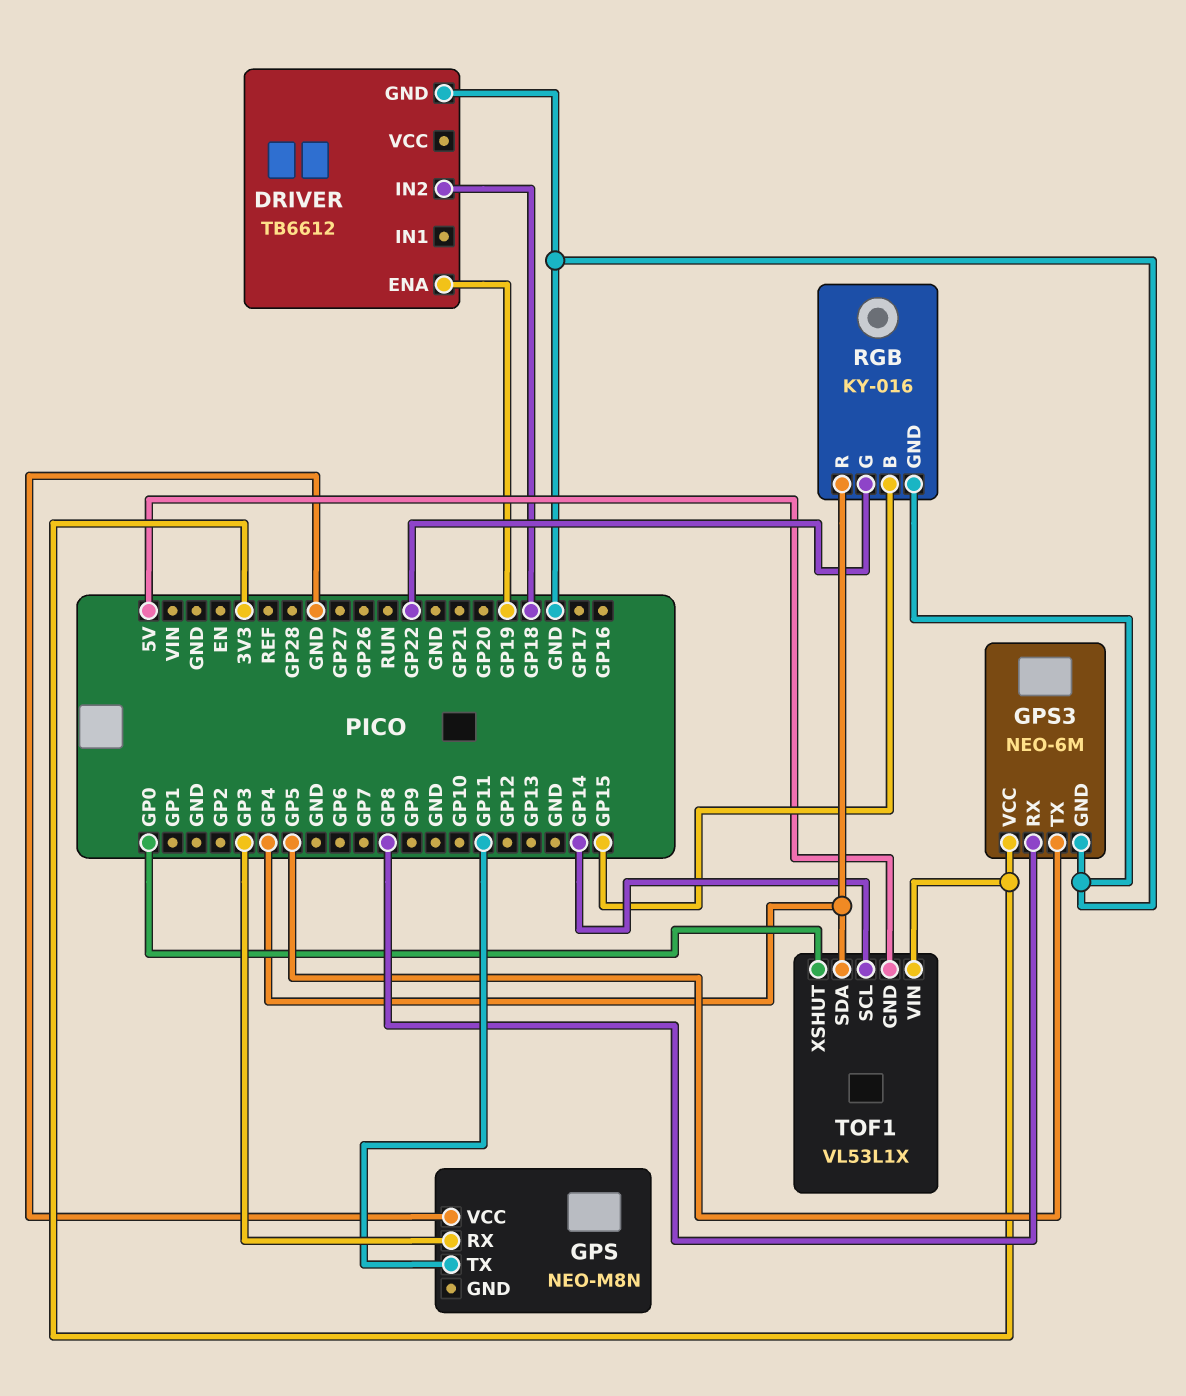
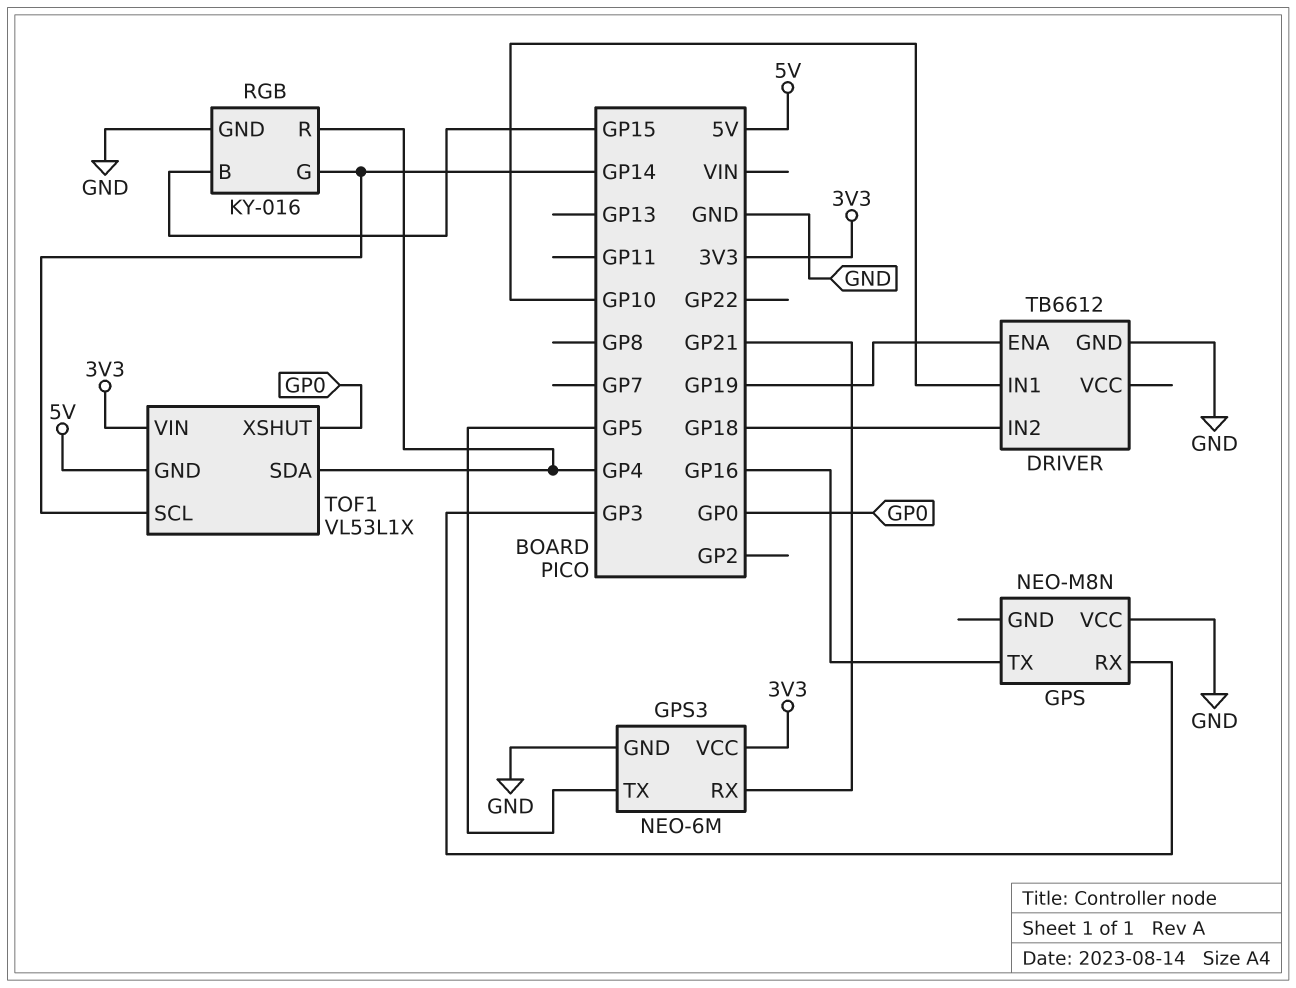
DRIVER pin IN1: none -> GP10
GPS pin TX: GP11 -> GP16
GPS3 pin RX: GP8 -> GP21
RGB pin G: GP22 -> GP14

